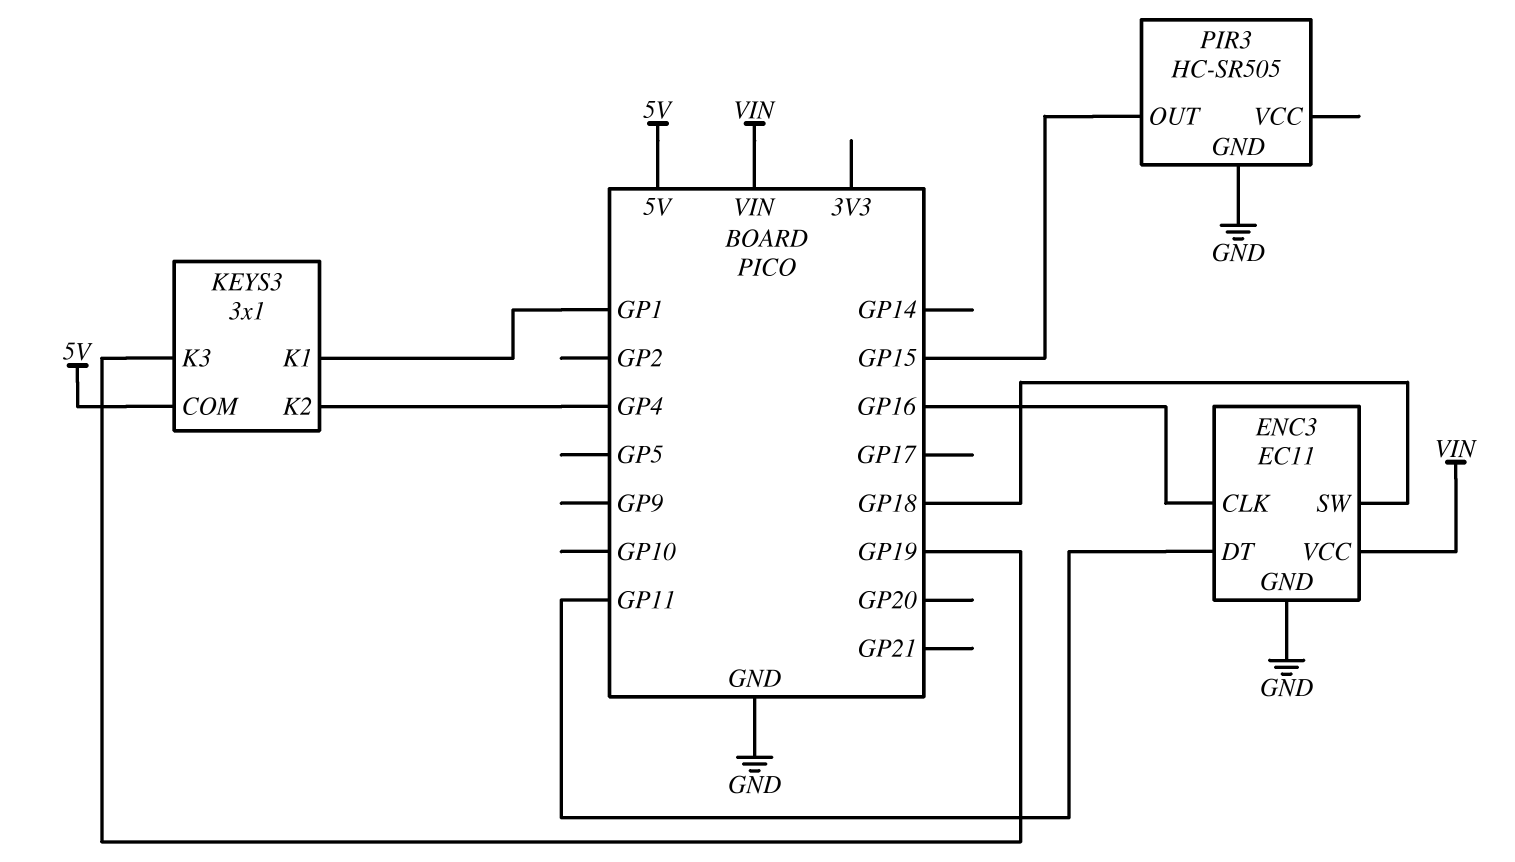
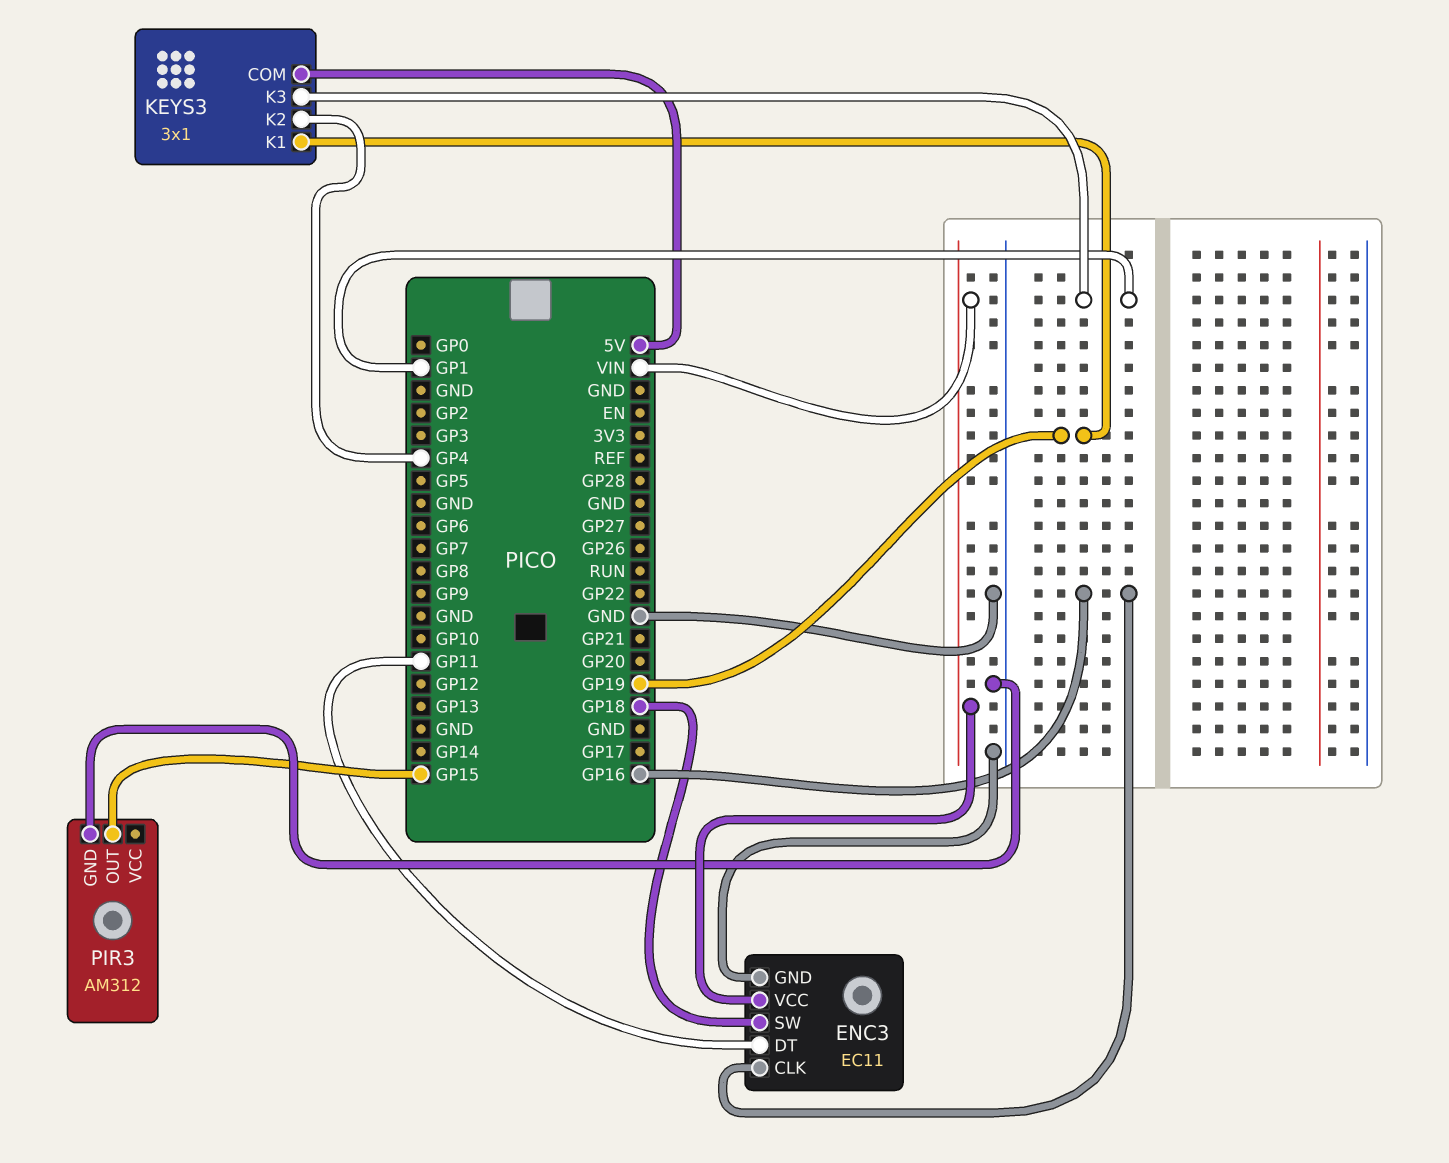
KEYS3 pin K1: GP1 -> GP19
KEYS3 pin K3: GP19 -> GP1
PIR3: HC-SR505 -> AM312

